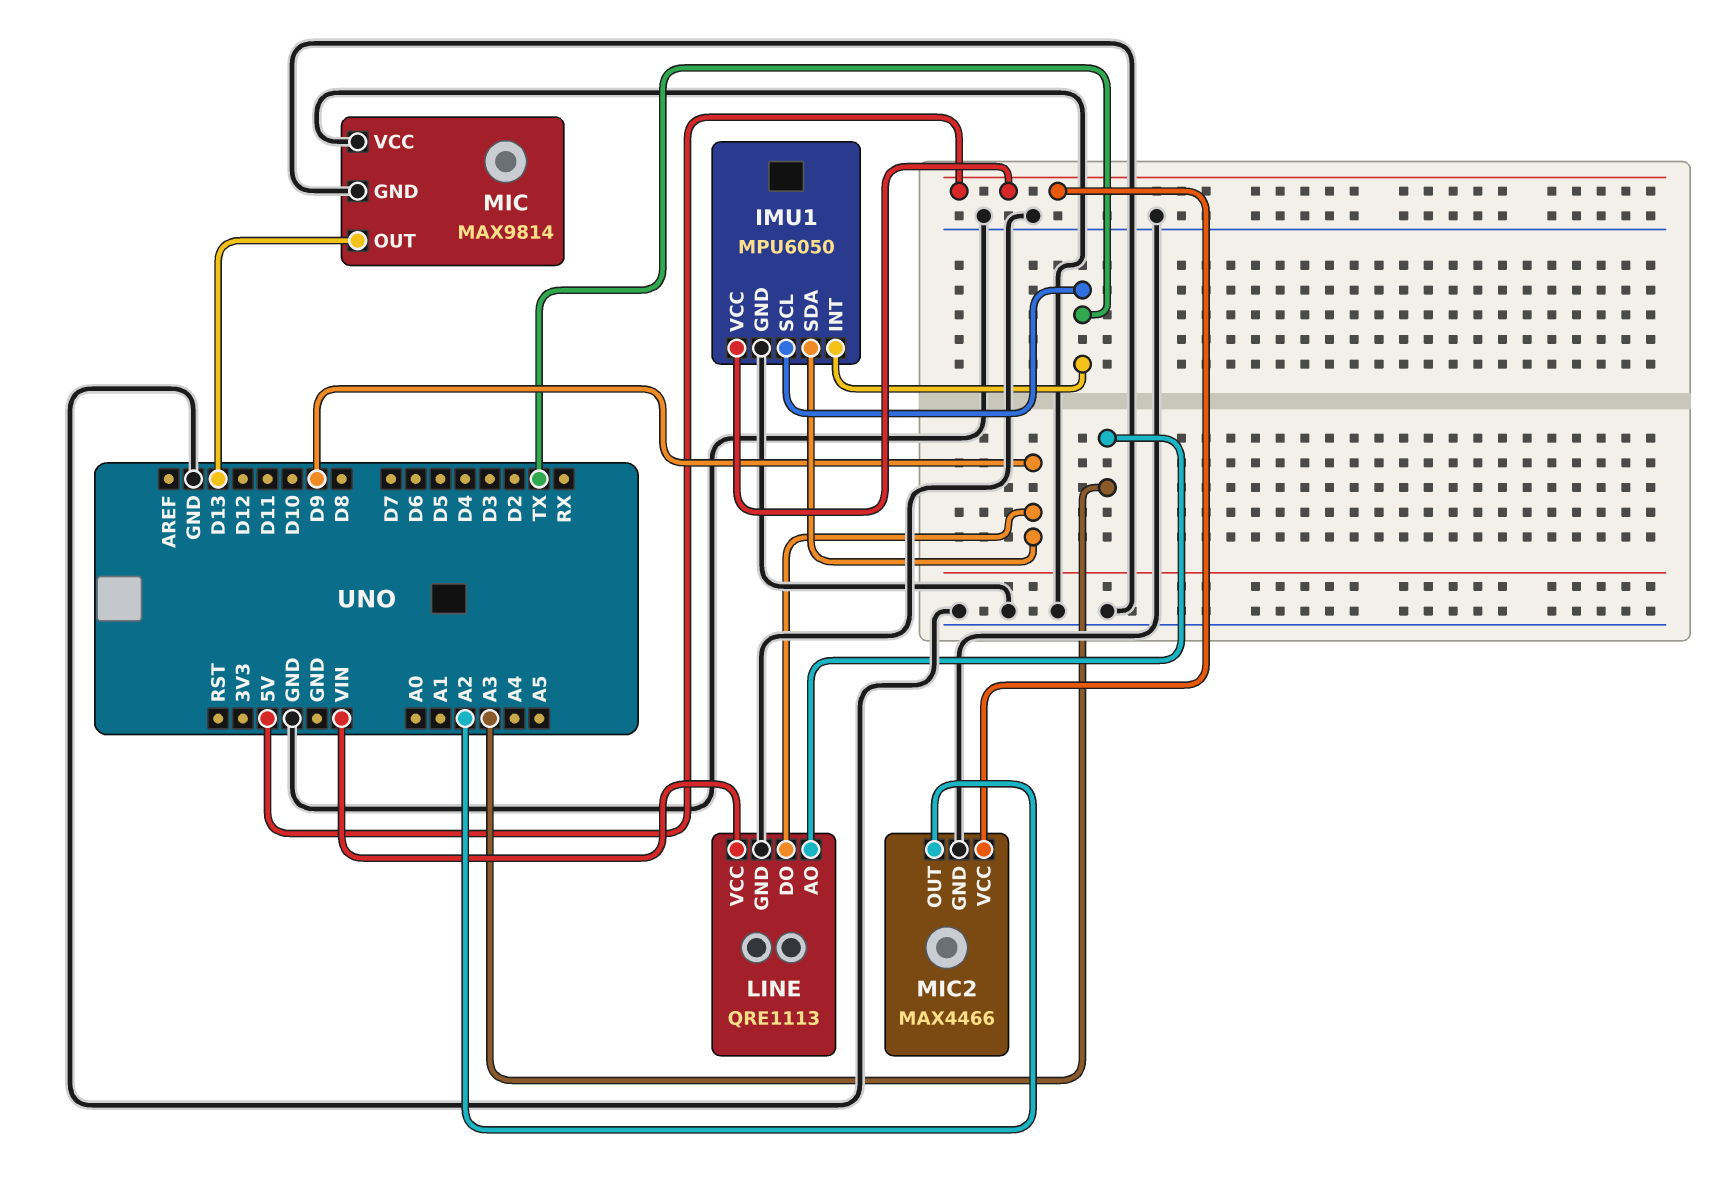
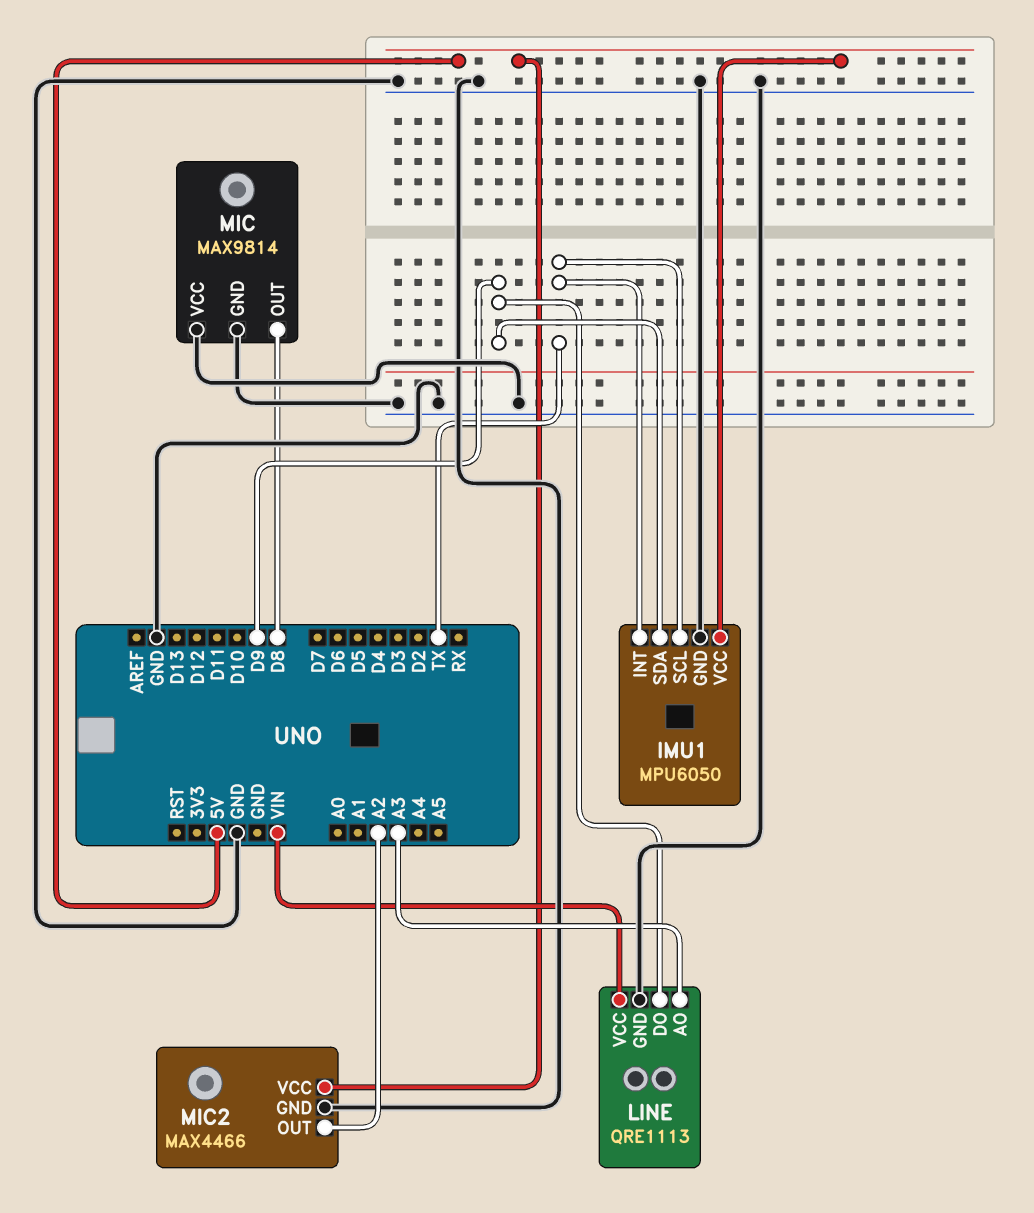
MIC pin OUT: D13 -> D8

